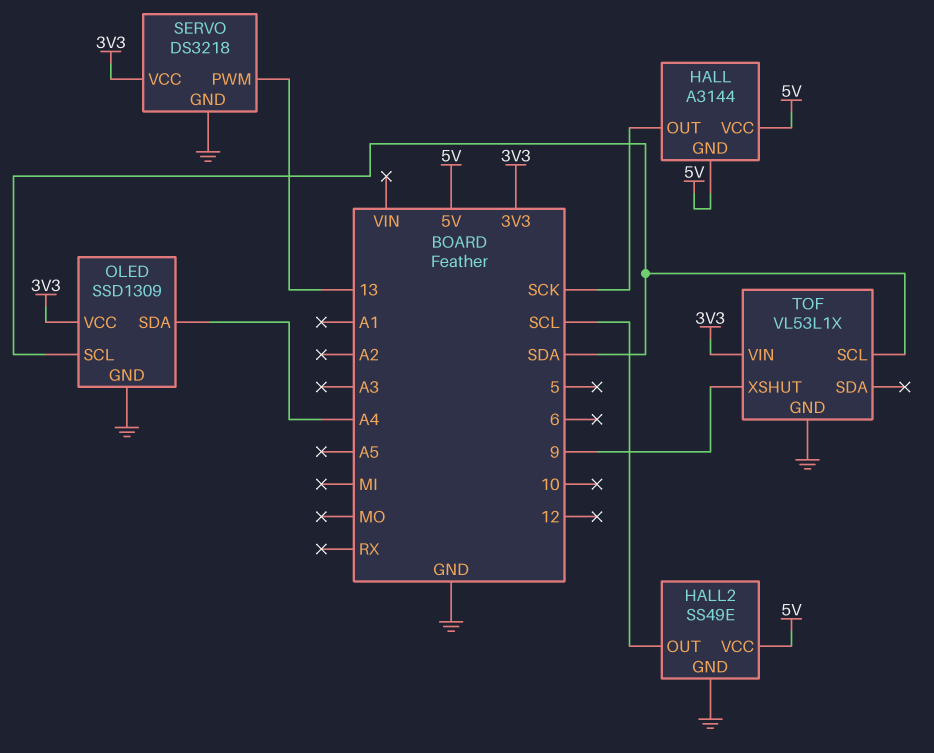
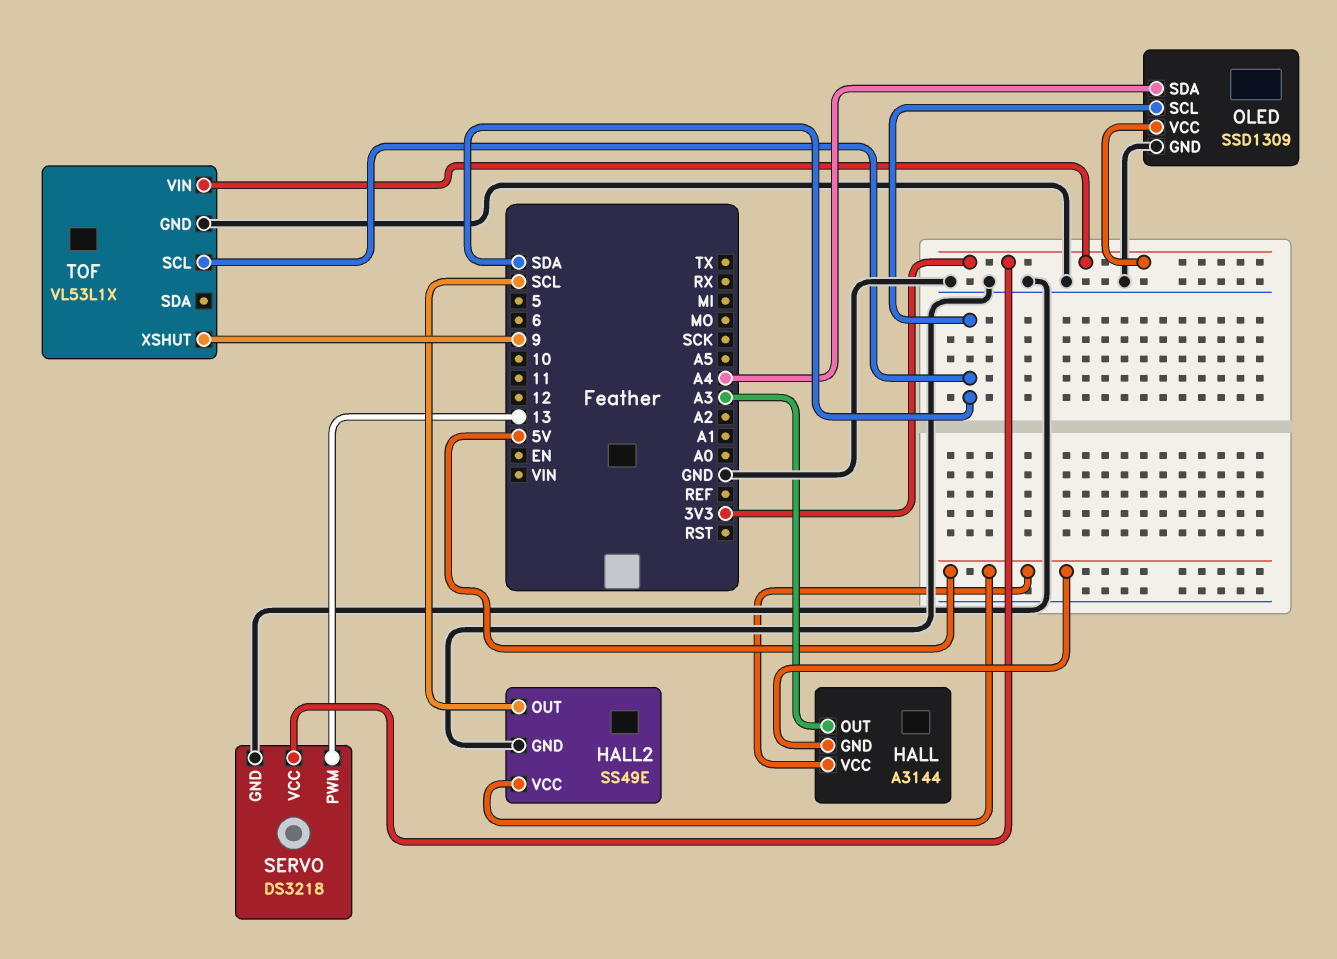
HALL pin OUT: SCK -> A3

